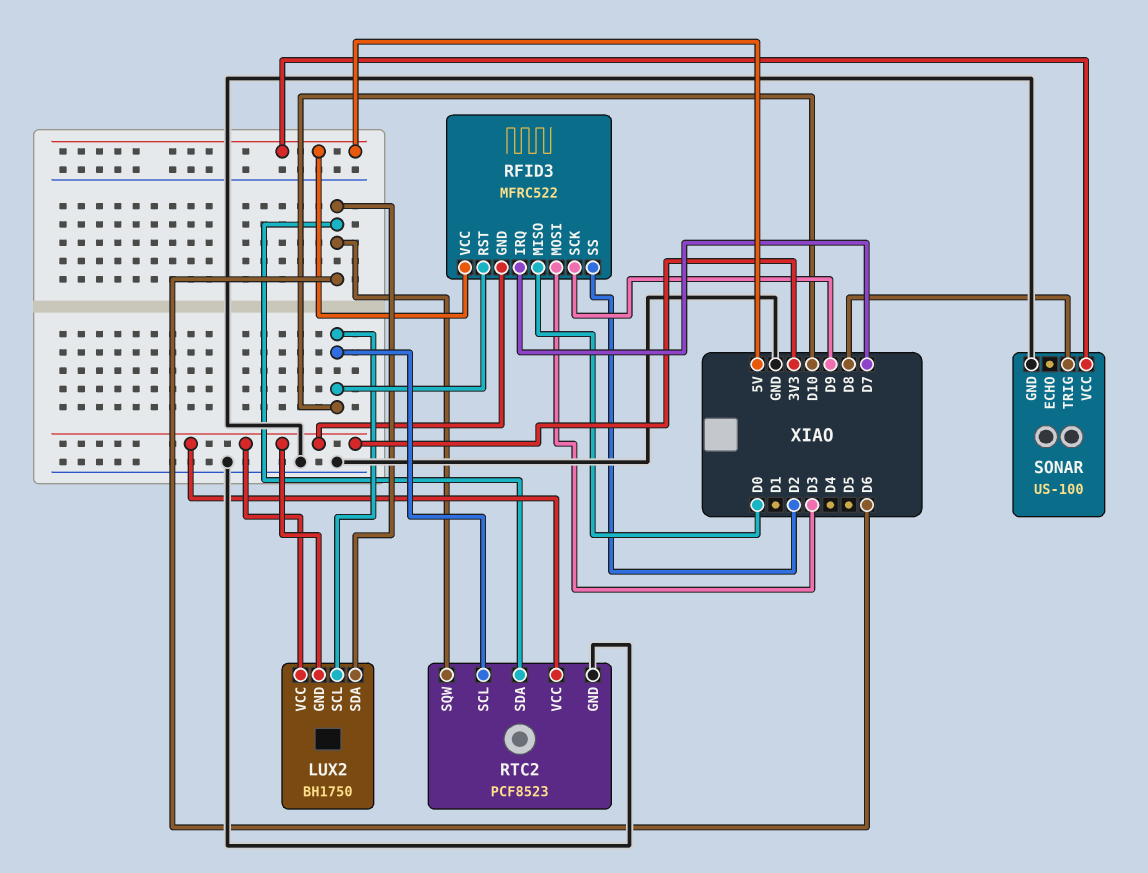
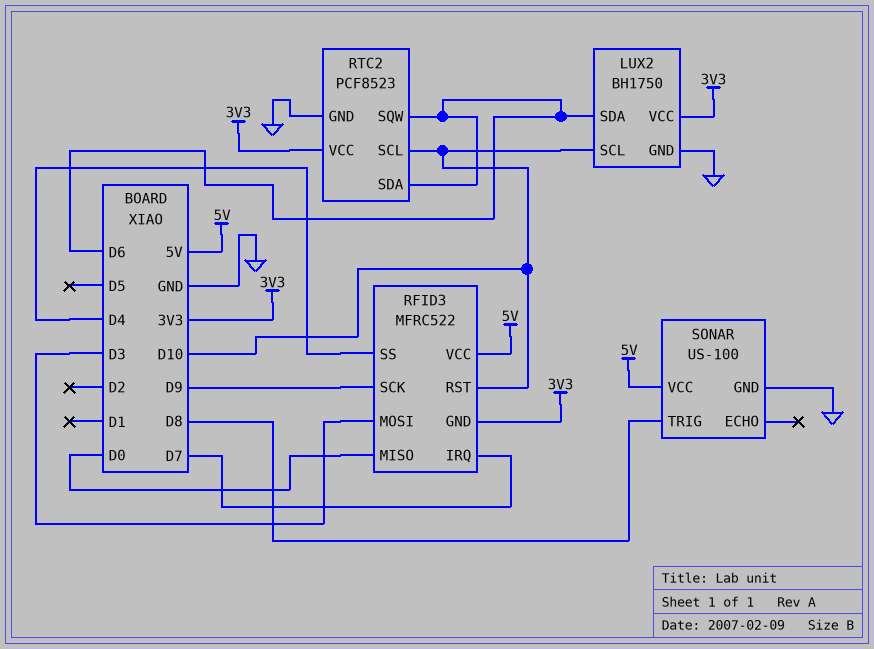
LUX2 pin GND: 3V3 -> GND
RFID3 pin SS: D2 -> D4

